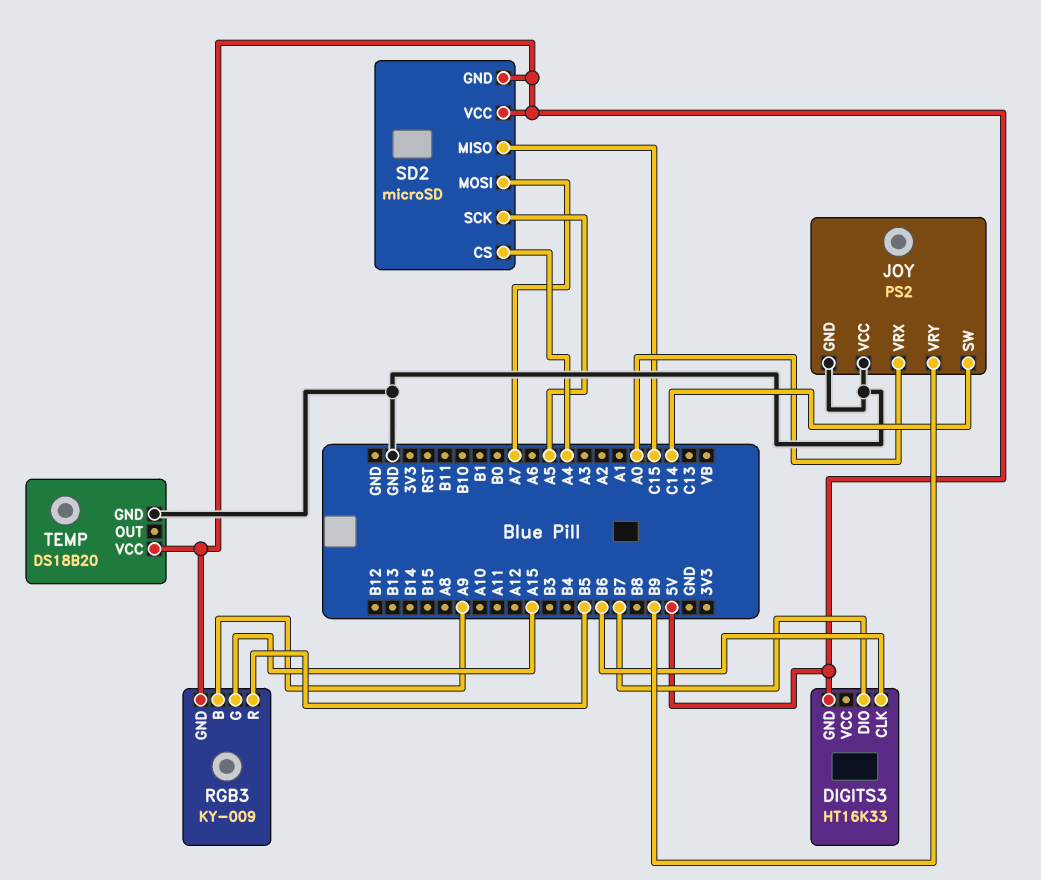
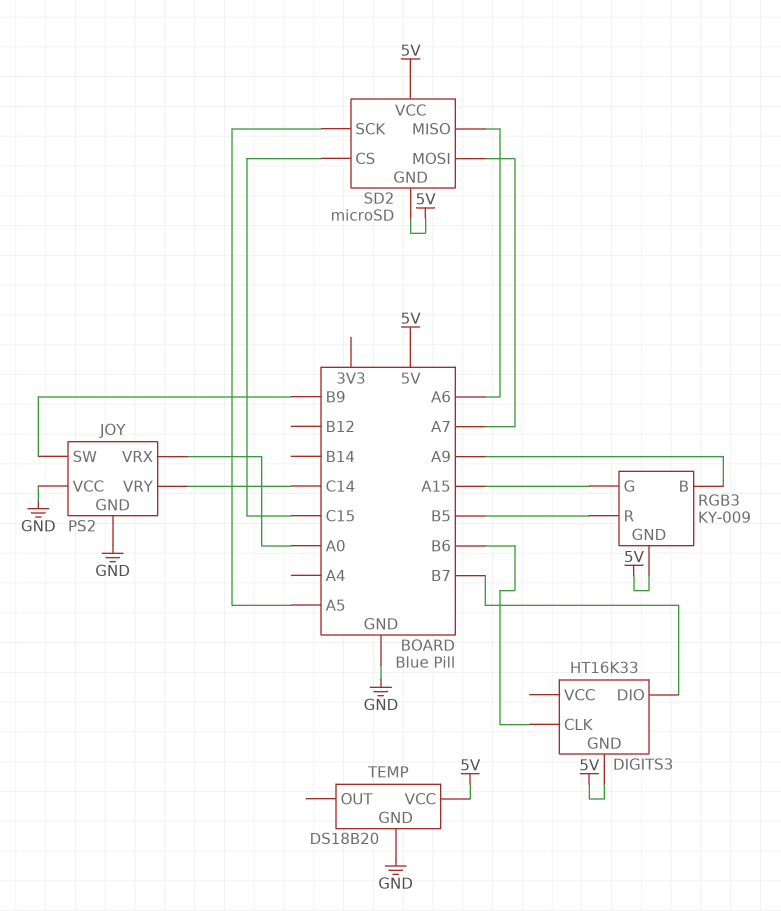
JOY pin SW: C14 -> B9
JOY pin VRY: B9 -> C14
SD2 pin CS: A4 -> C15
SD2 pin MISO: C15 -> A6

